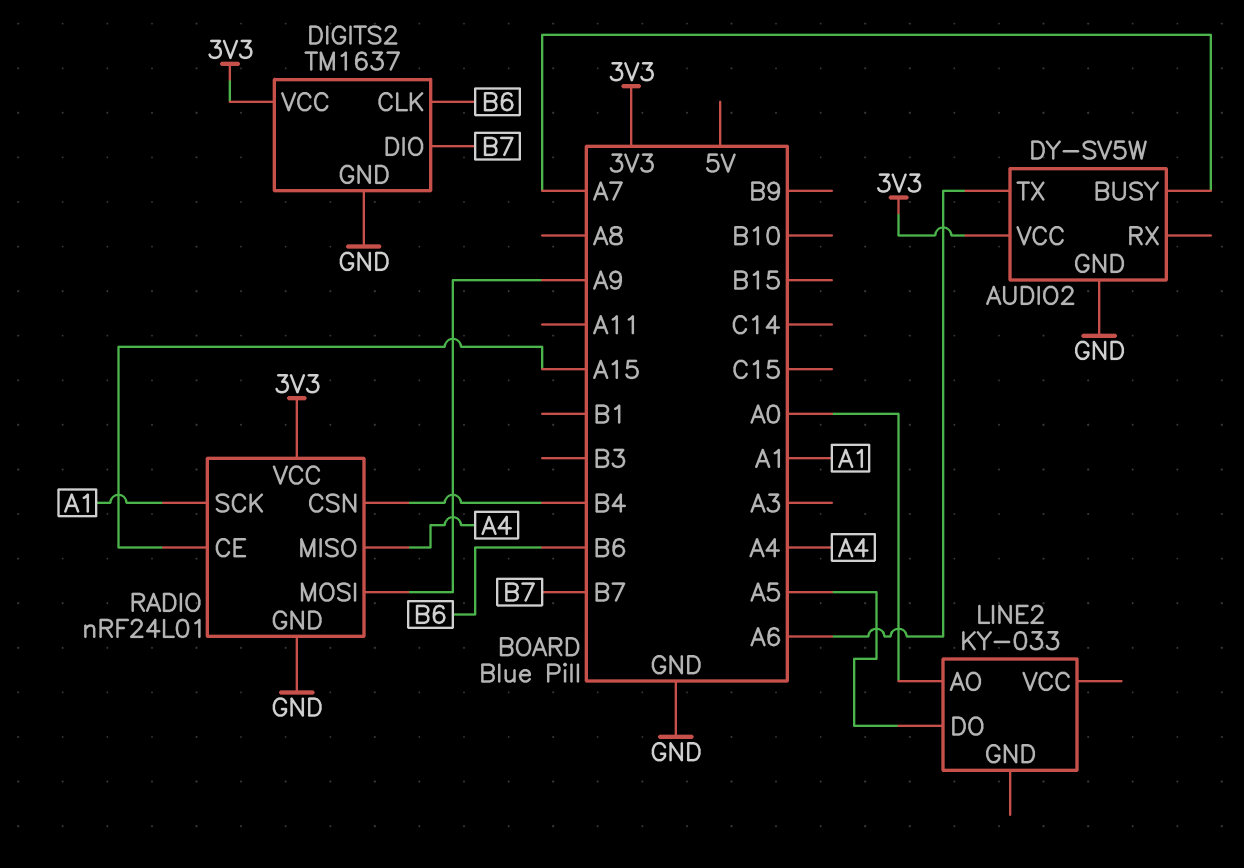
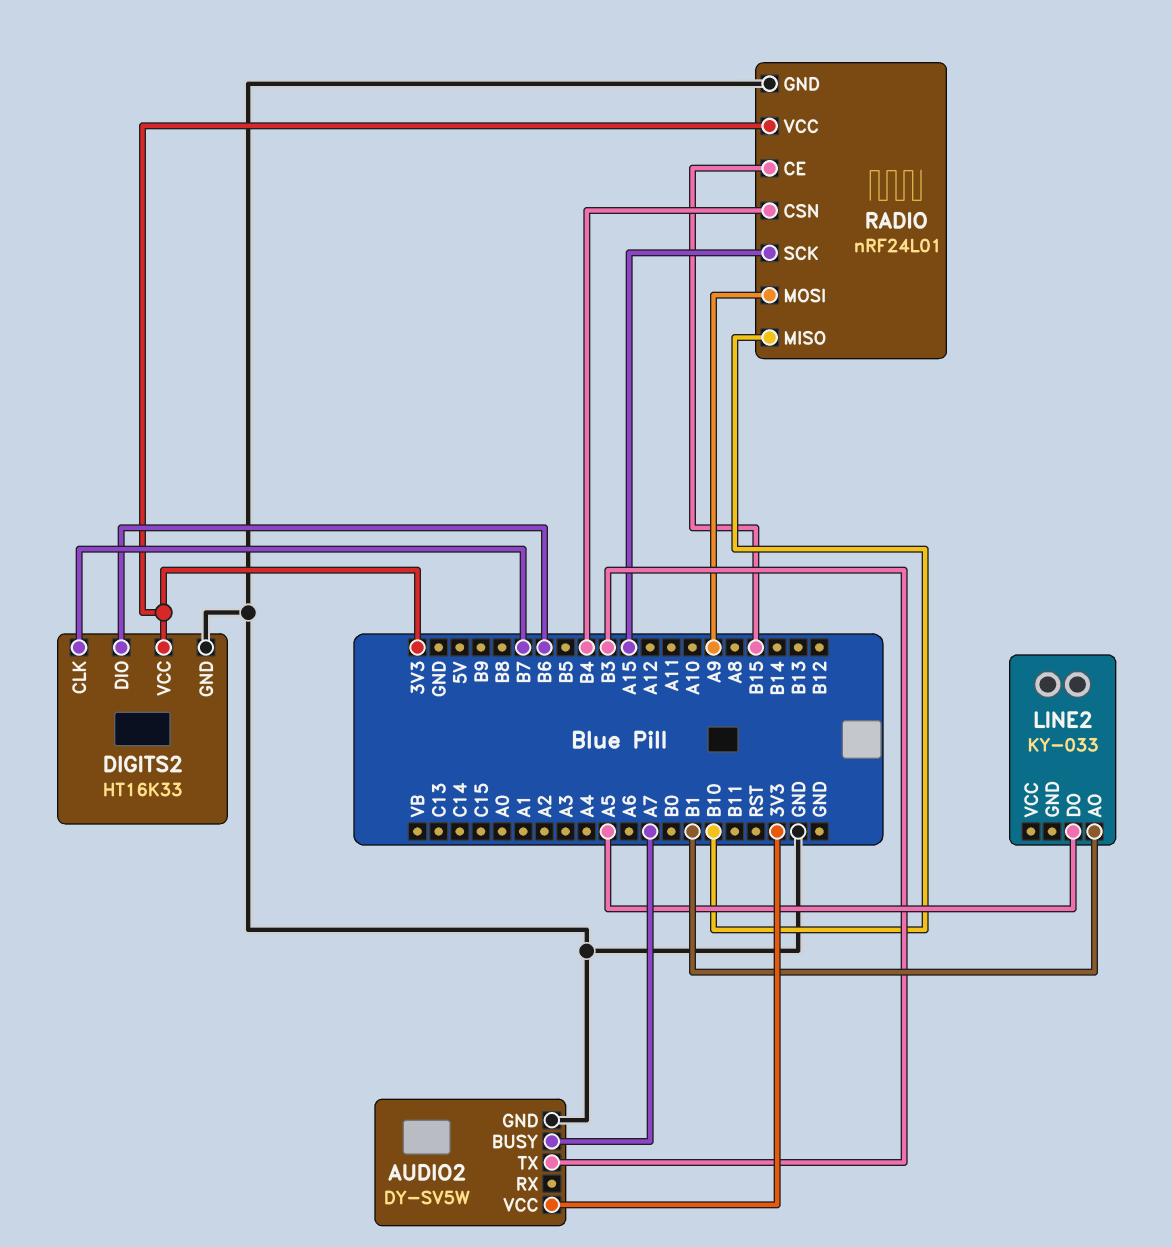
AUDIO2 pin TX: A6 -> B3
DIGITS2: TM1637 -> HT16K33
DIGITS2 pin CLK: B6 -> B7
DIGITS2 pin DIO: B7 -> B6
LINE2 pin AO: A0 -> B1
RADIO pin CE: A15 -> B15
RADIO pin MISO: A4 -> B10
RADIO pin SCK: A1 -> A15

